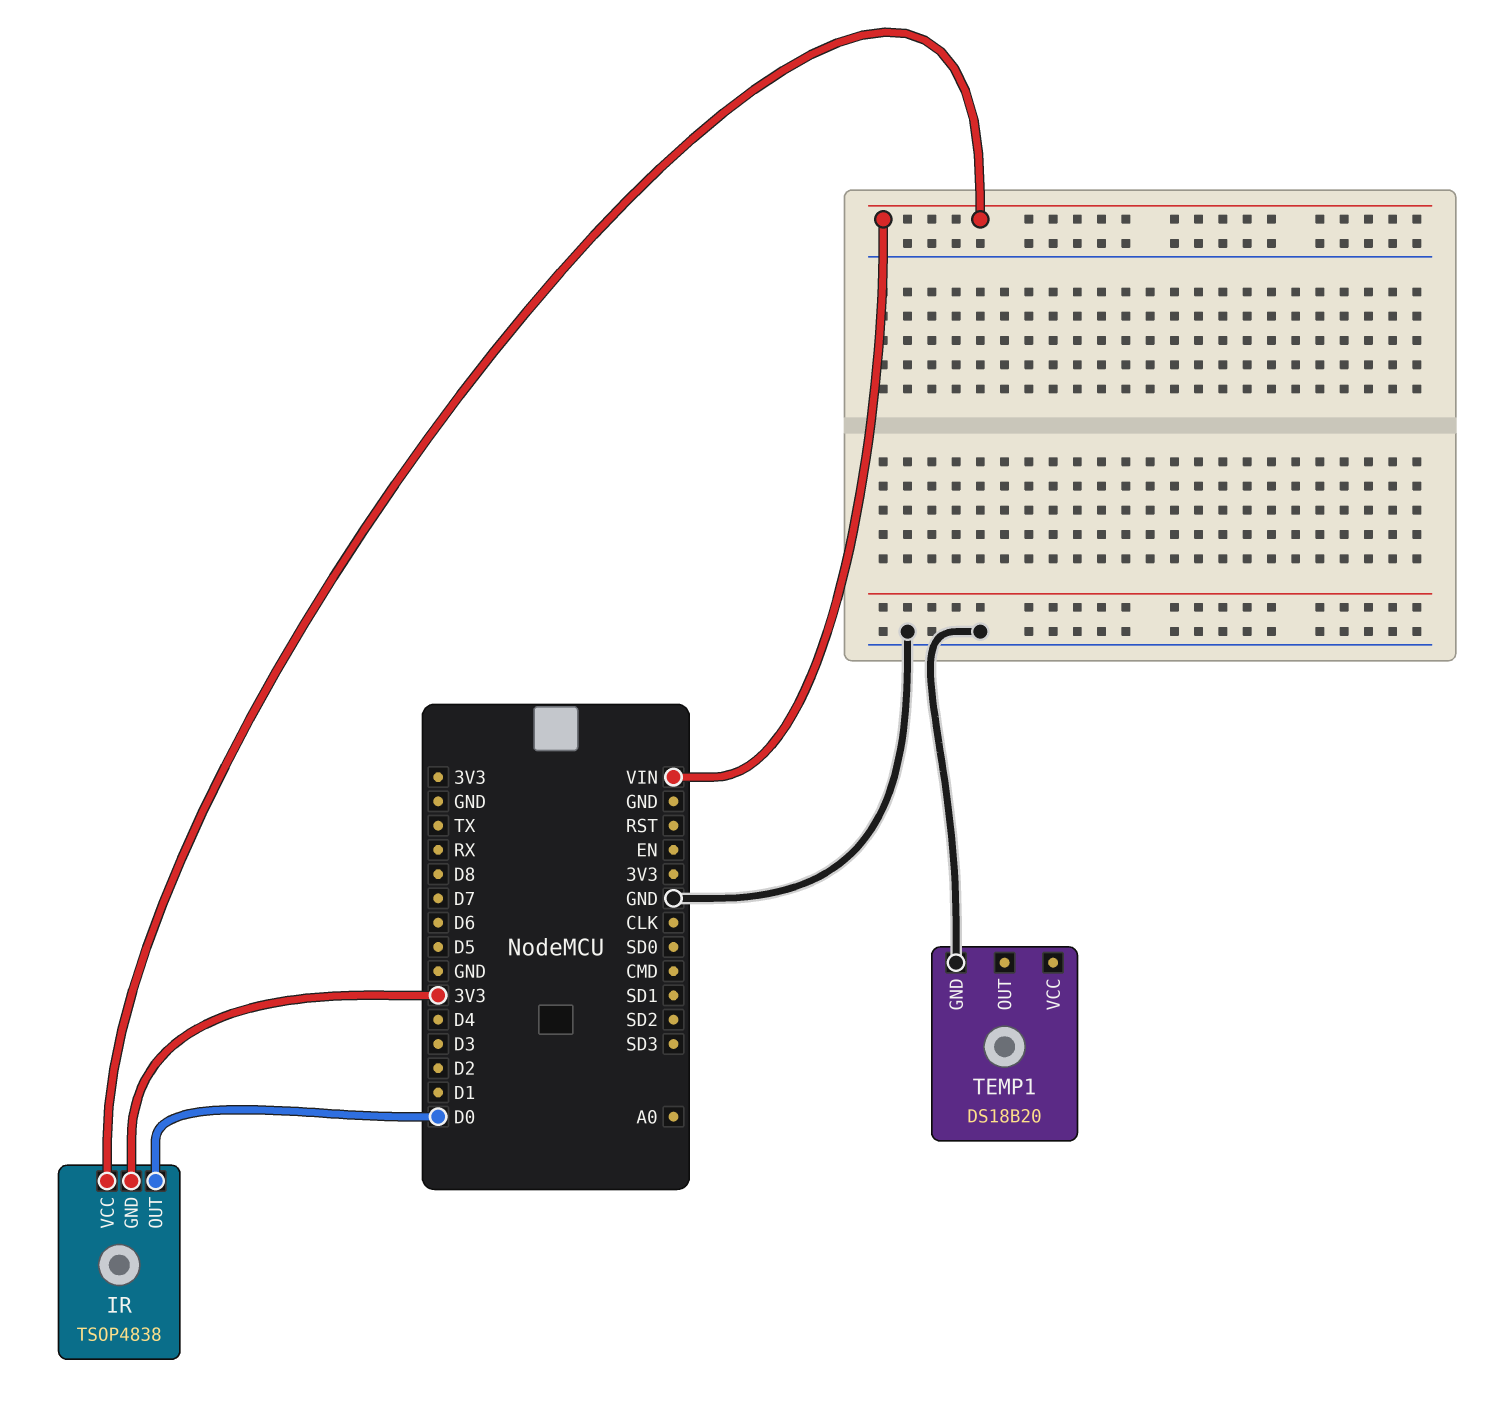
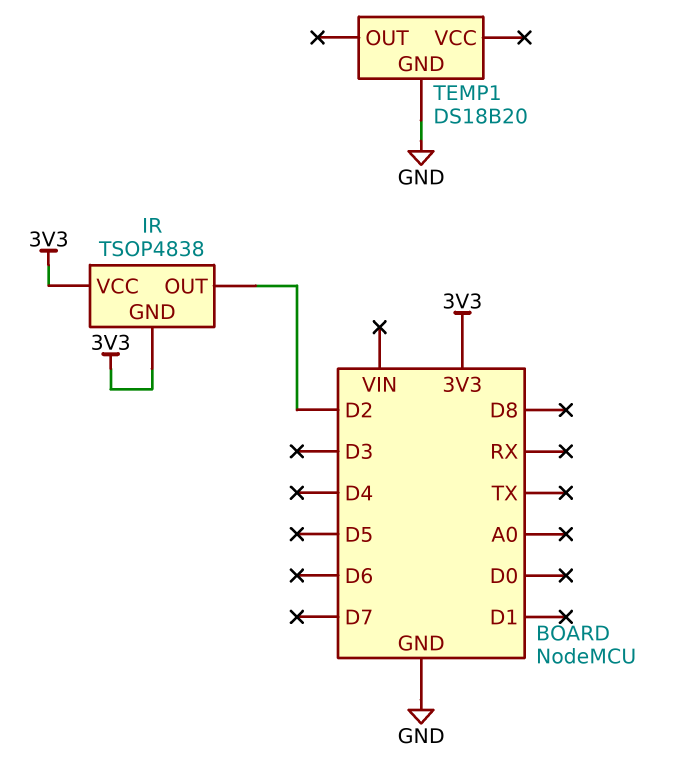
IR pin OUT: D0 -> D2
IR pin VCC: VIN -> 3V3

